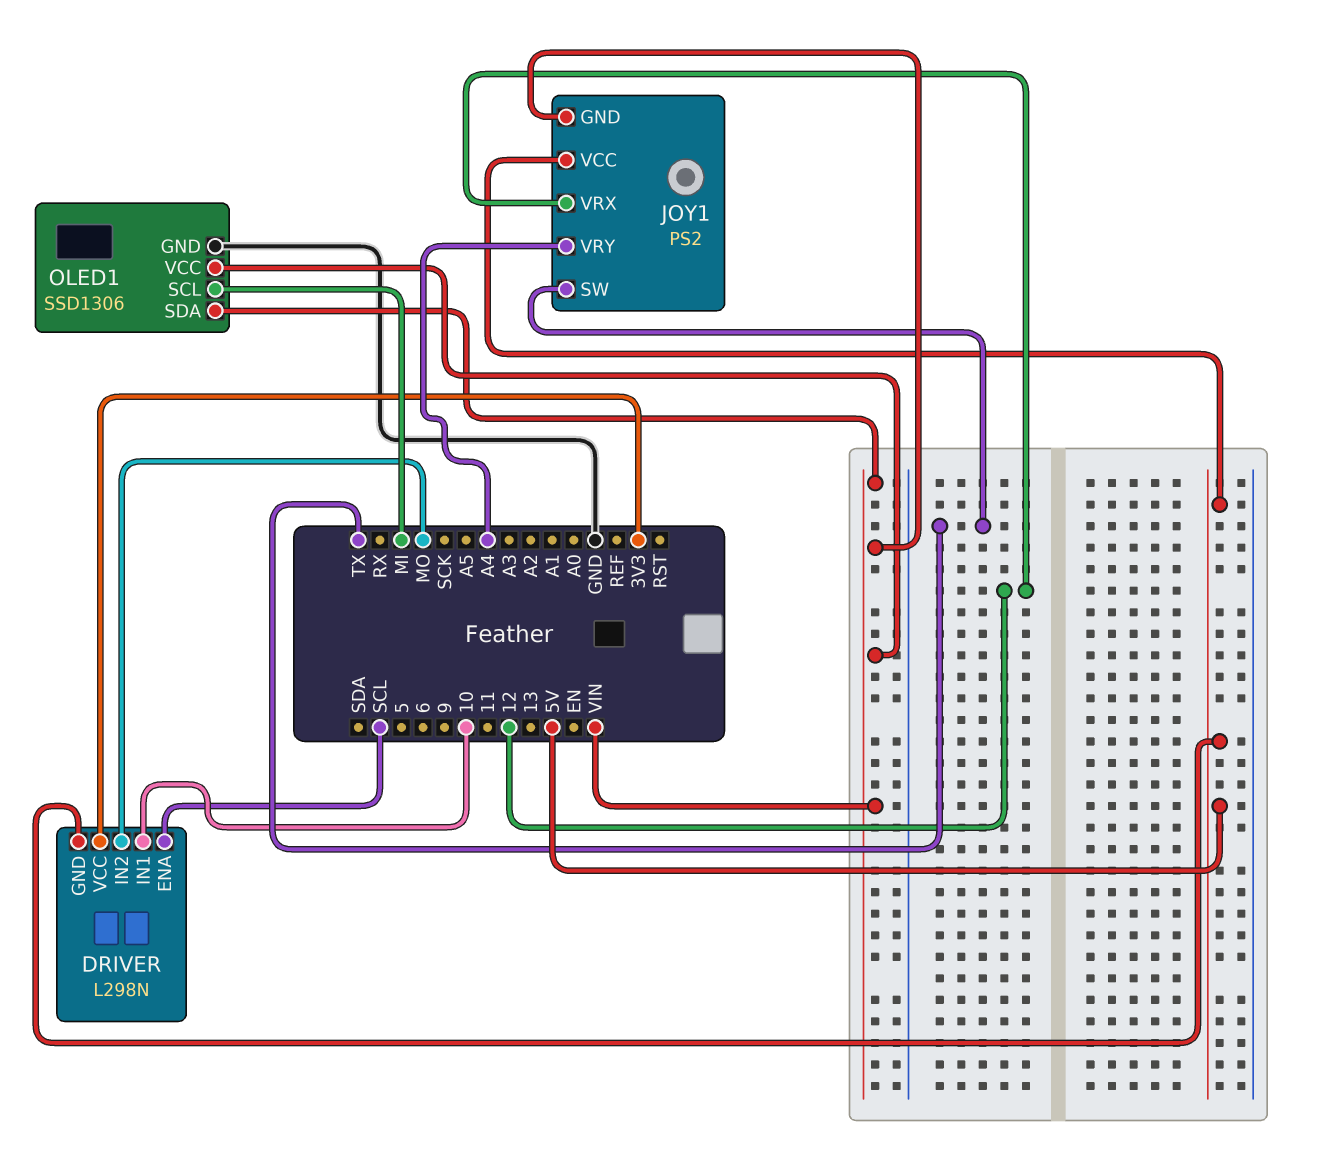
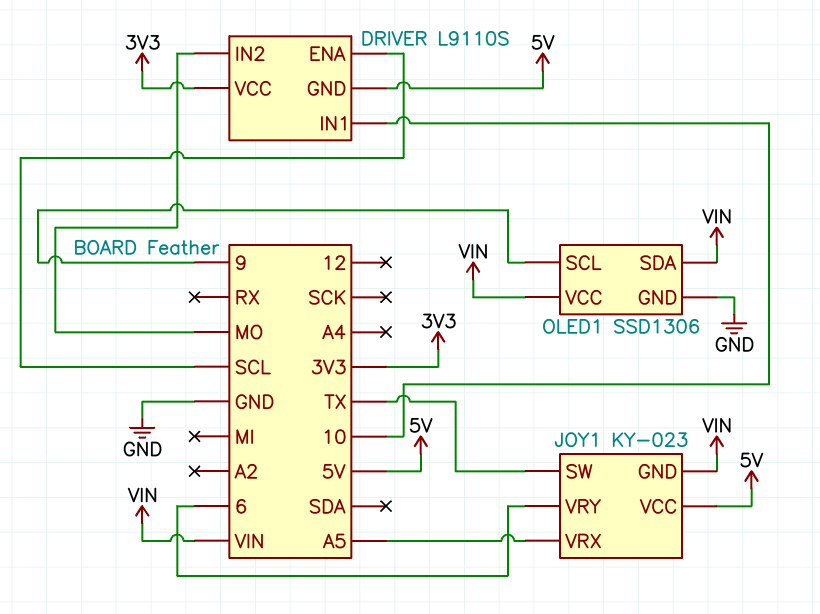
DRIVER: L298N -> L9110S
JOY1: PS2 -> KY-023
JOY1 pin VRX: 12 -> A5
JOY1 pin VRY: A4 -> 6
OLED1 pin SCL: MI -> 9

